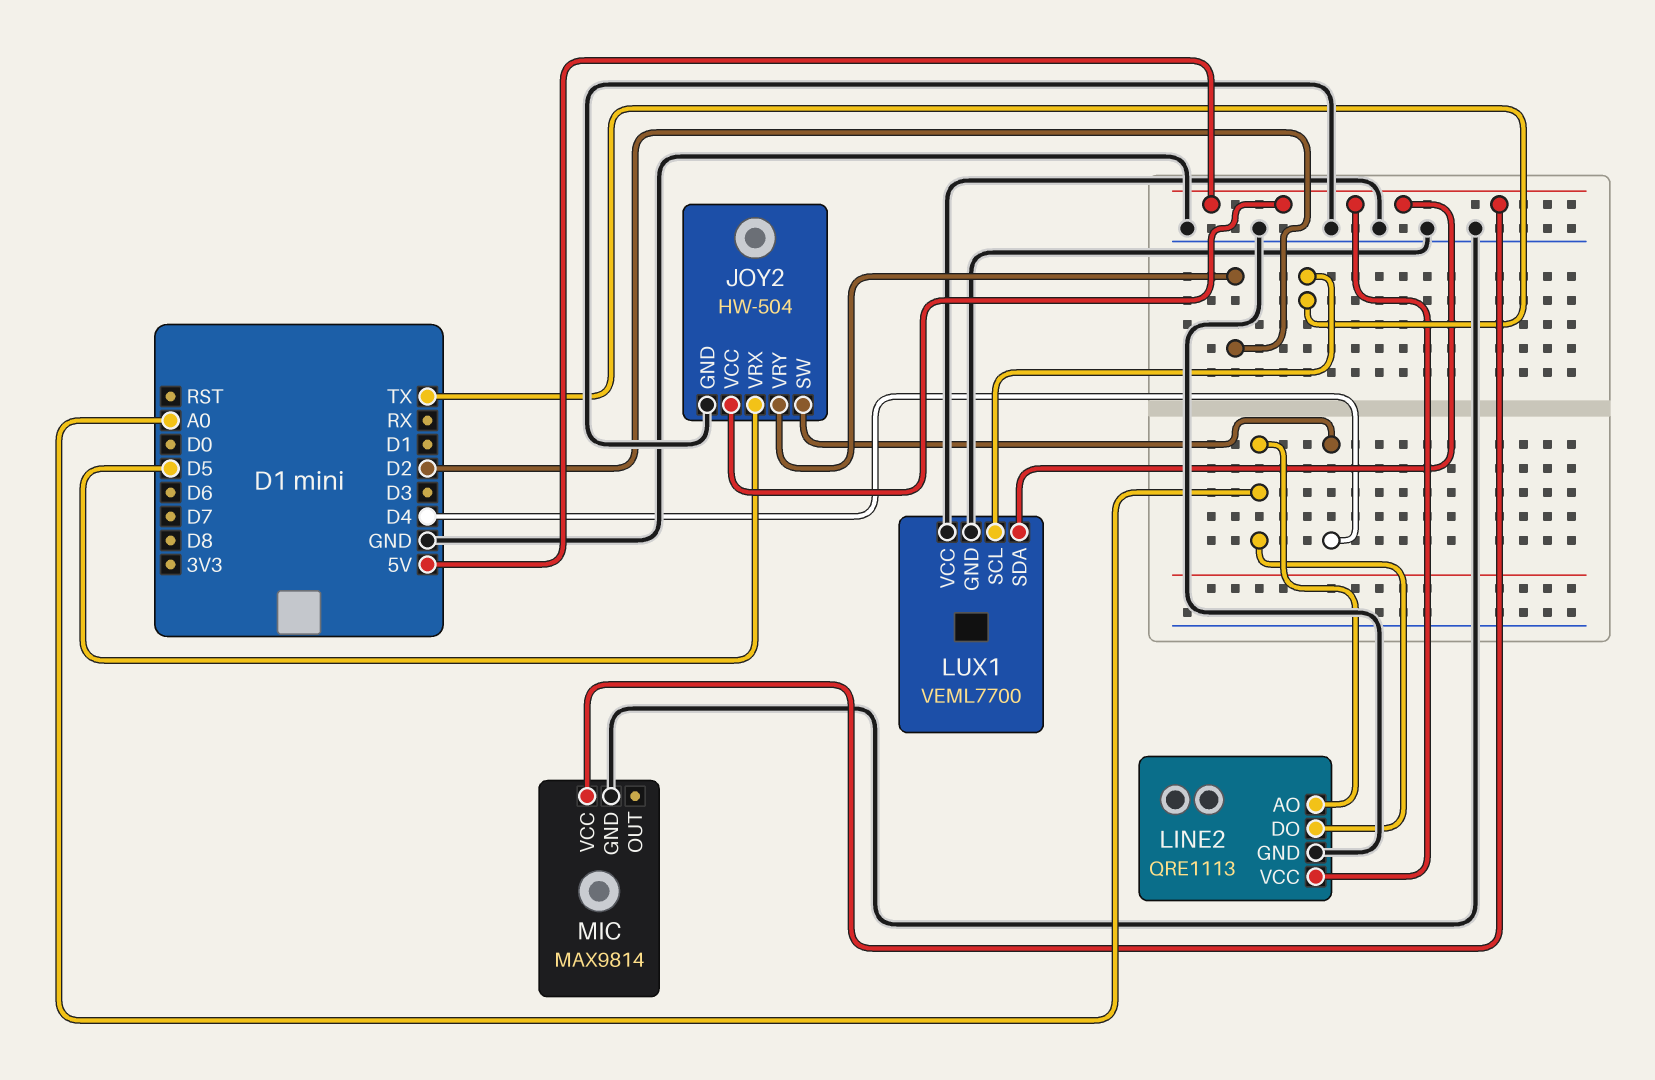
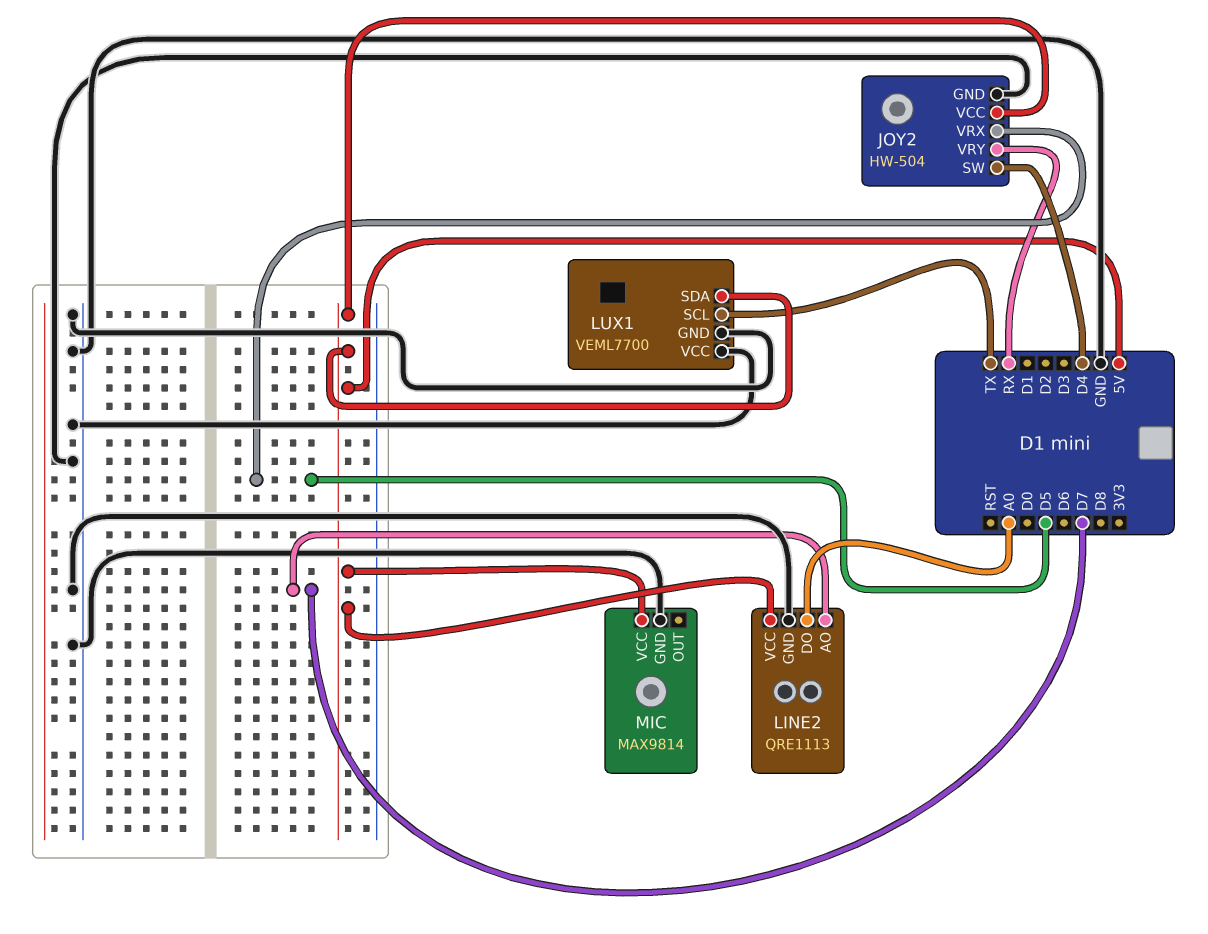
JOY2 pin VRY: D2 -> RX
LINE2 pin AO: A0 -> D7

